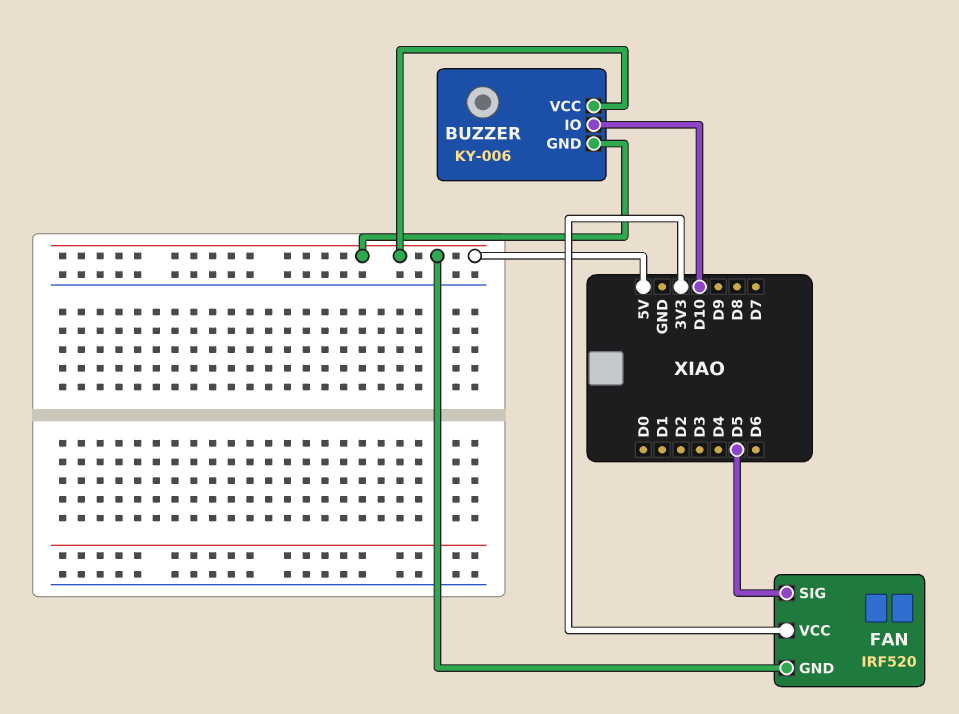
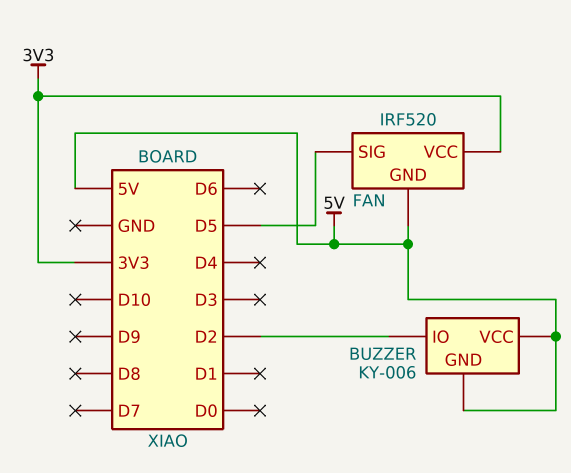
BUZZER pin IO: D10 -> D2

